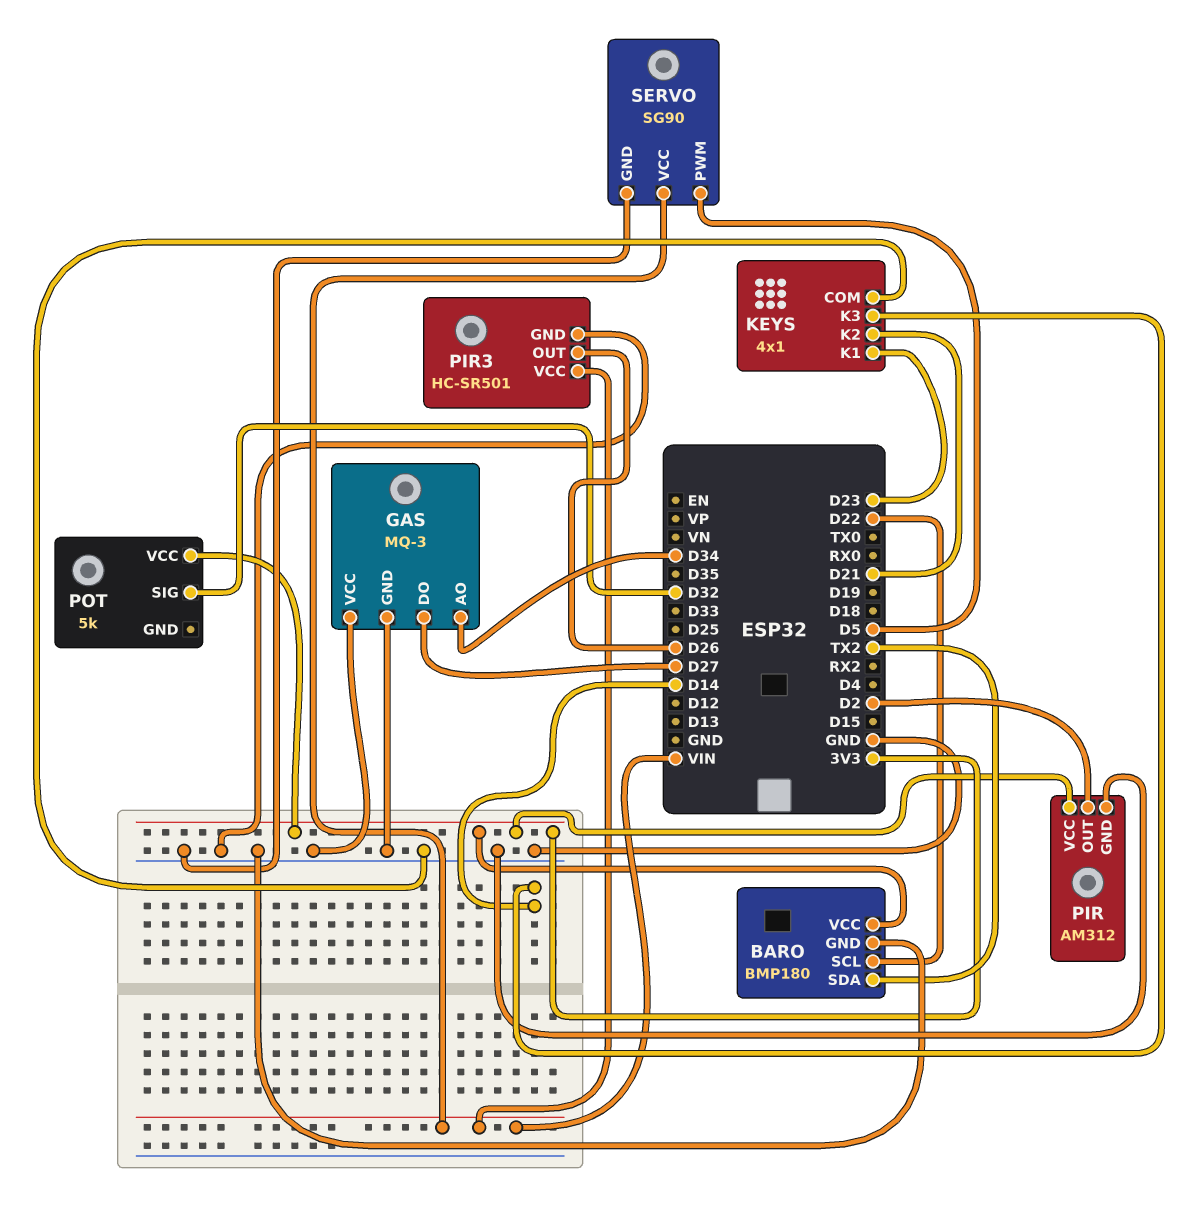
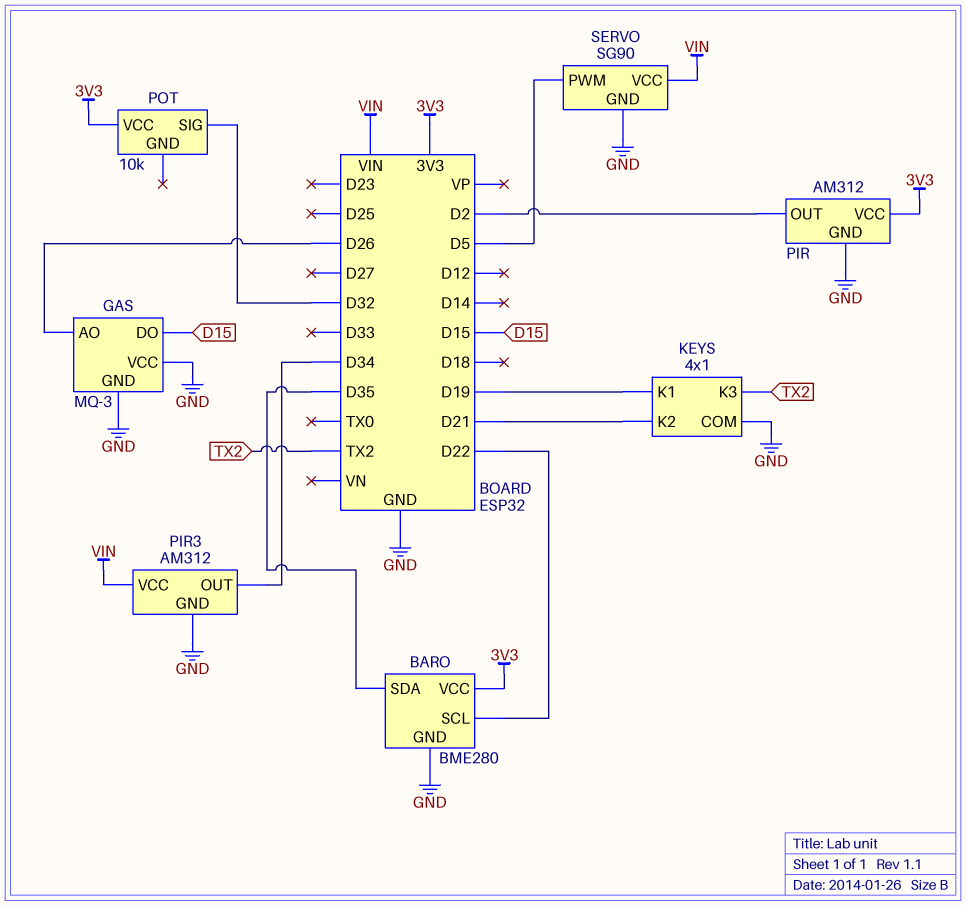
BARO: BMP180 -> BME280
BARO pin SDA: TX2 -> D35
GAS pin AO: D34 -> D26
GAS pin DO: D27 -> D15
KEYS pin K1: D23 -> D19
KEYS pin K3: D14 -> TX2
PIR3: HC-SR501 -> AM312
PIR3 pin OUT: D26 -> D34
POT: 5k -> 10k

